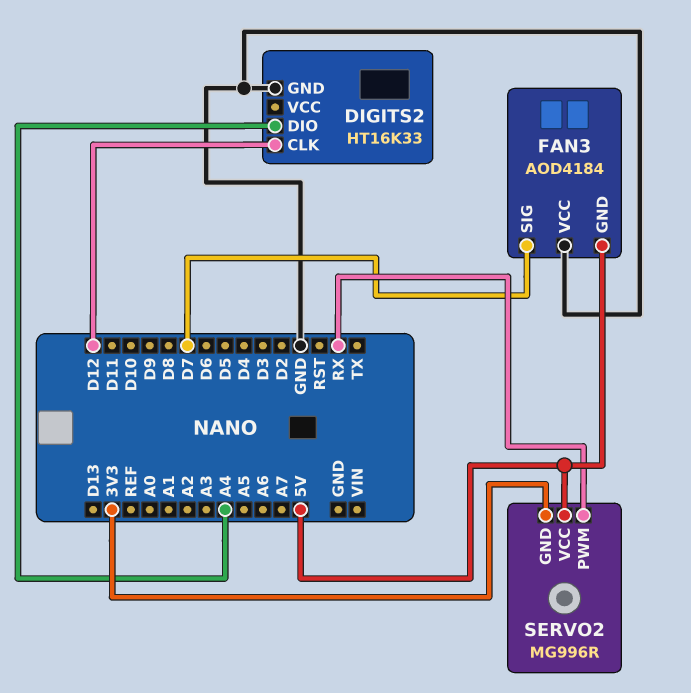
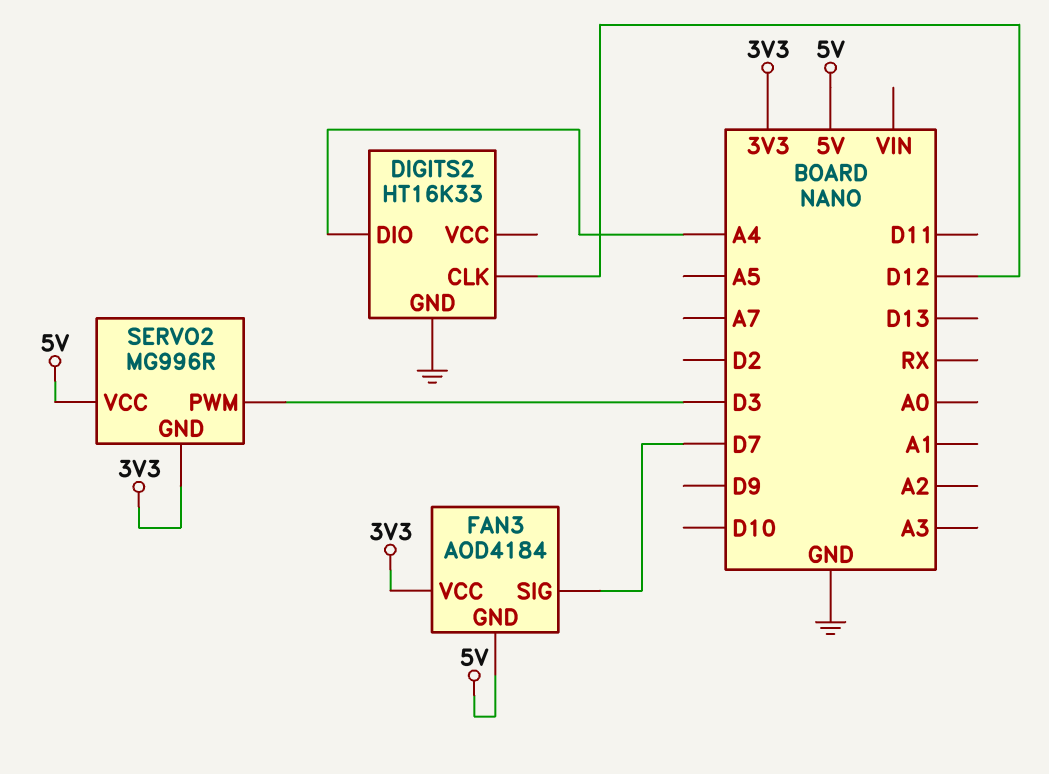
FAN3 pin VCC: GND -> 3V3
SERVO2 pin PWM: RX -> D3

